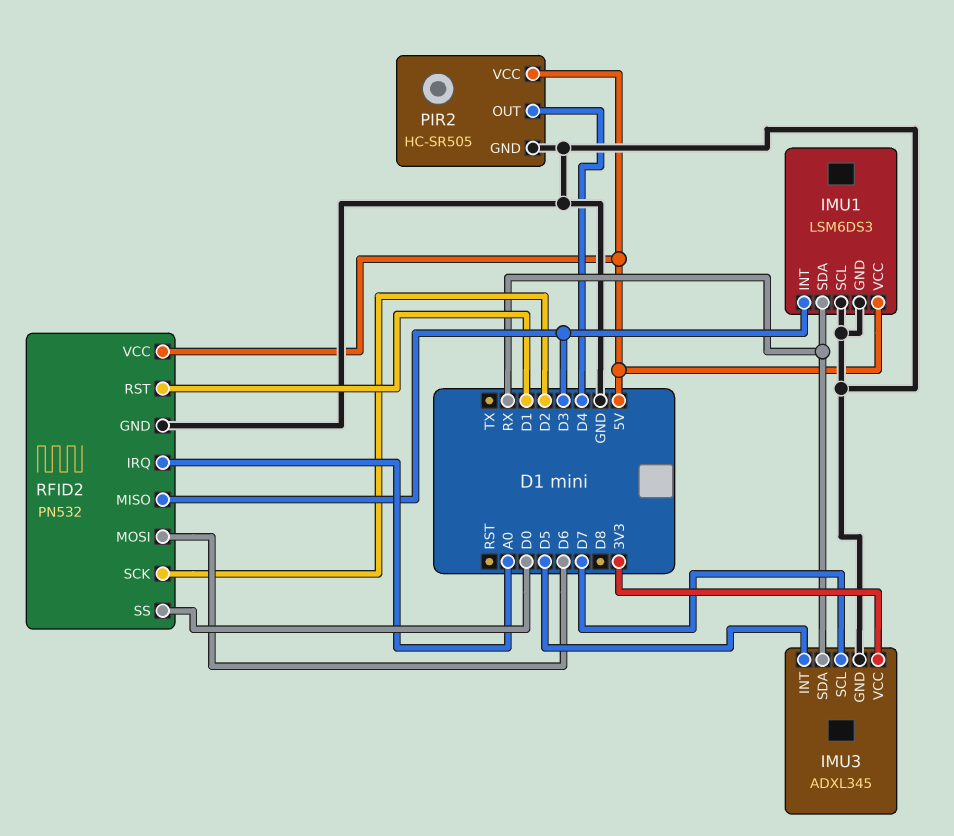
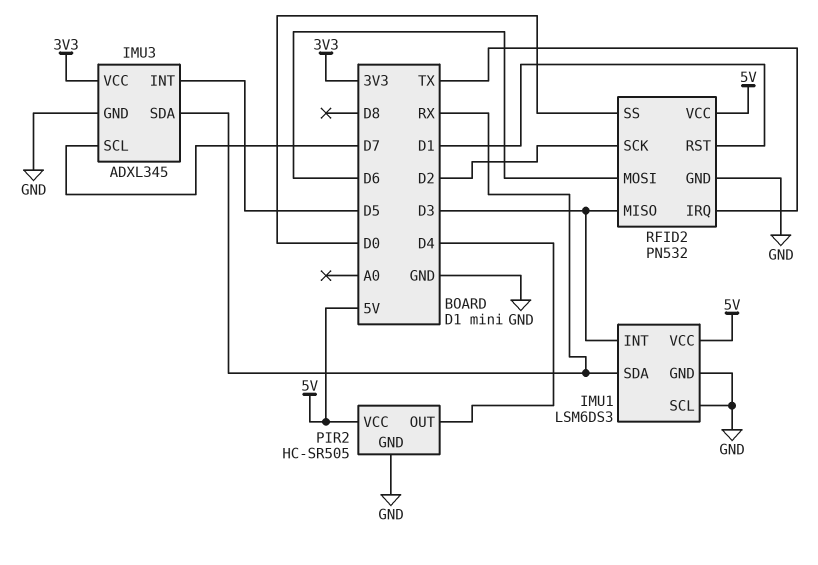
RFID2 pin IRQ: A0 -> TX

